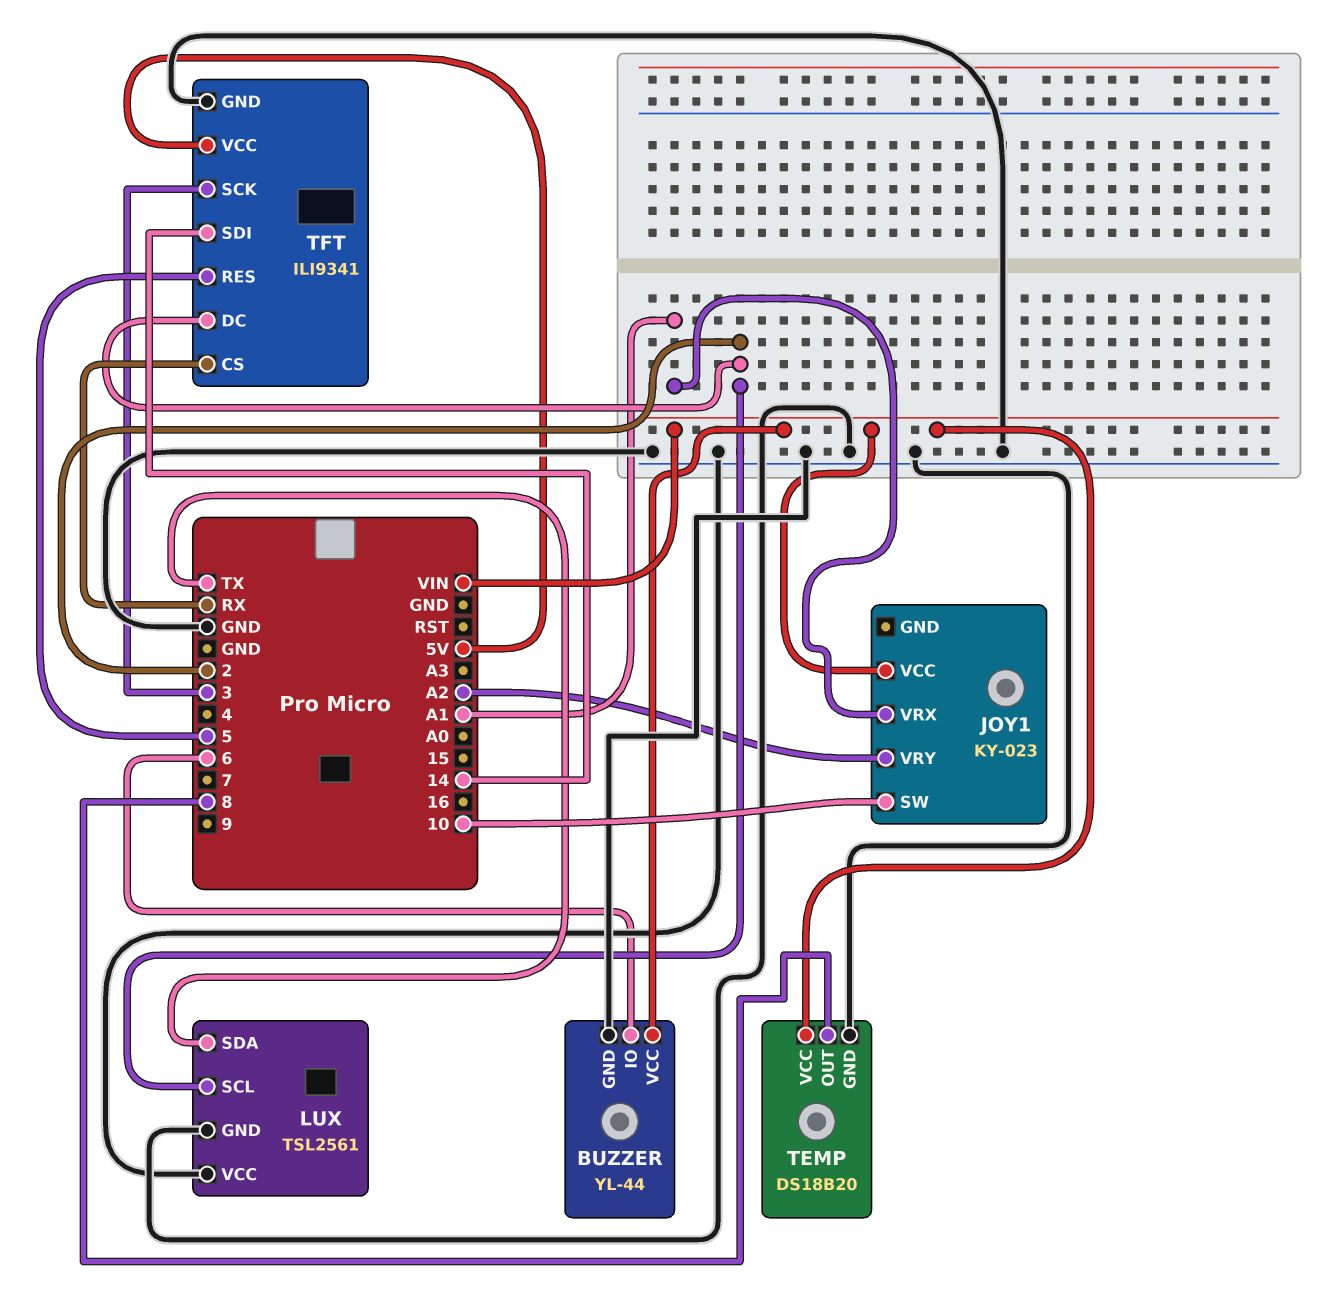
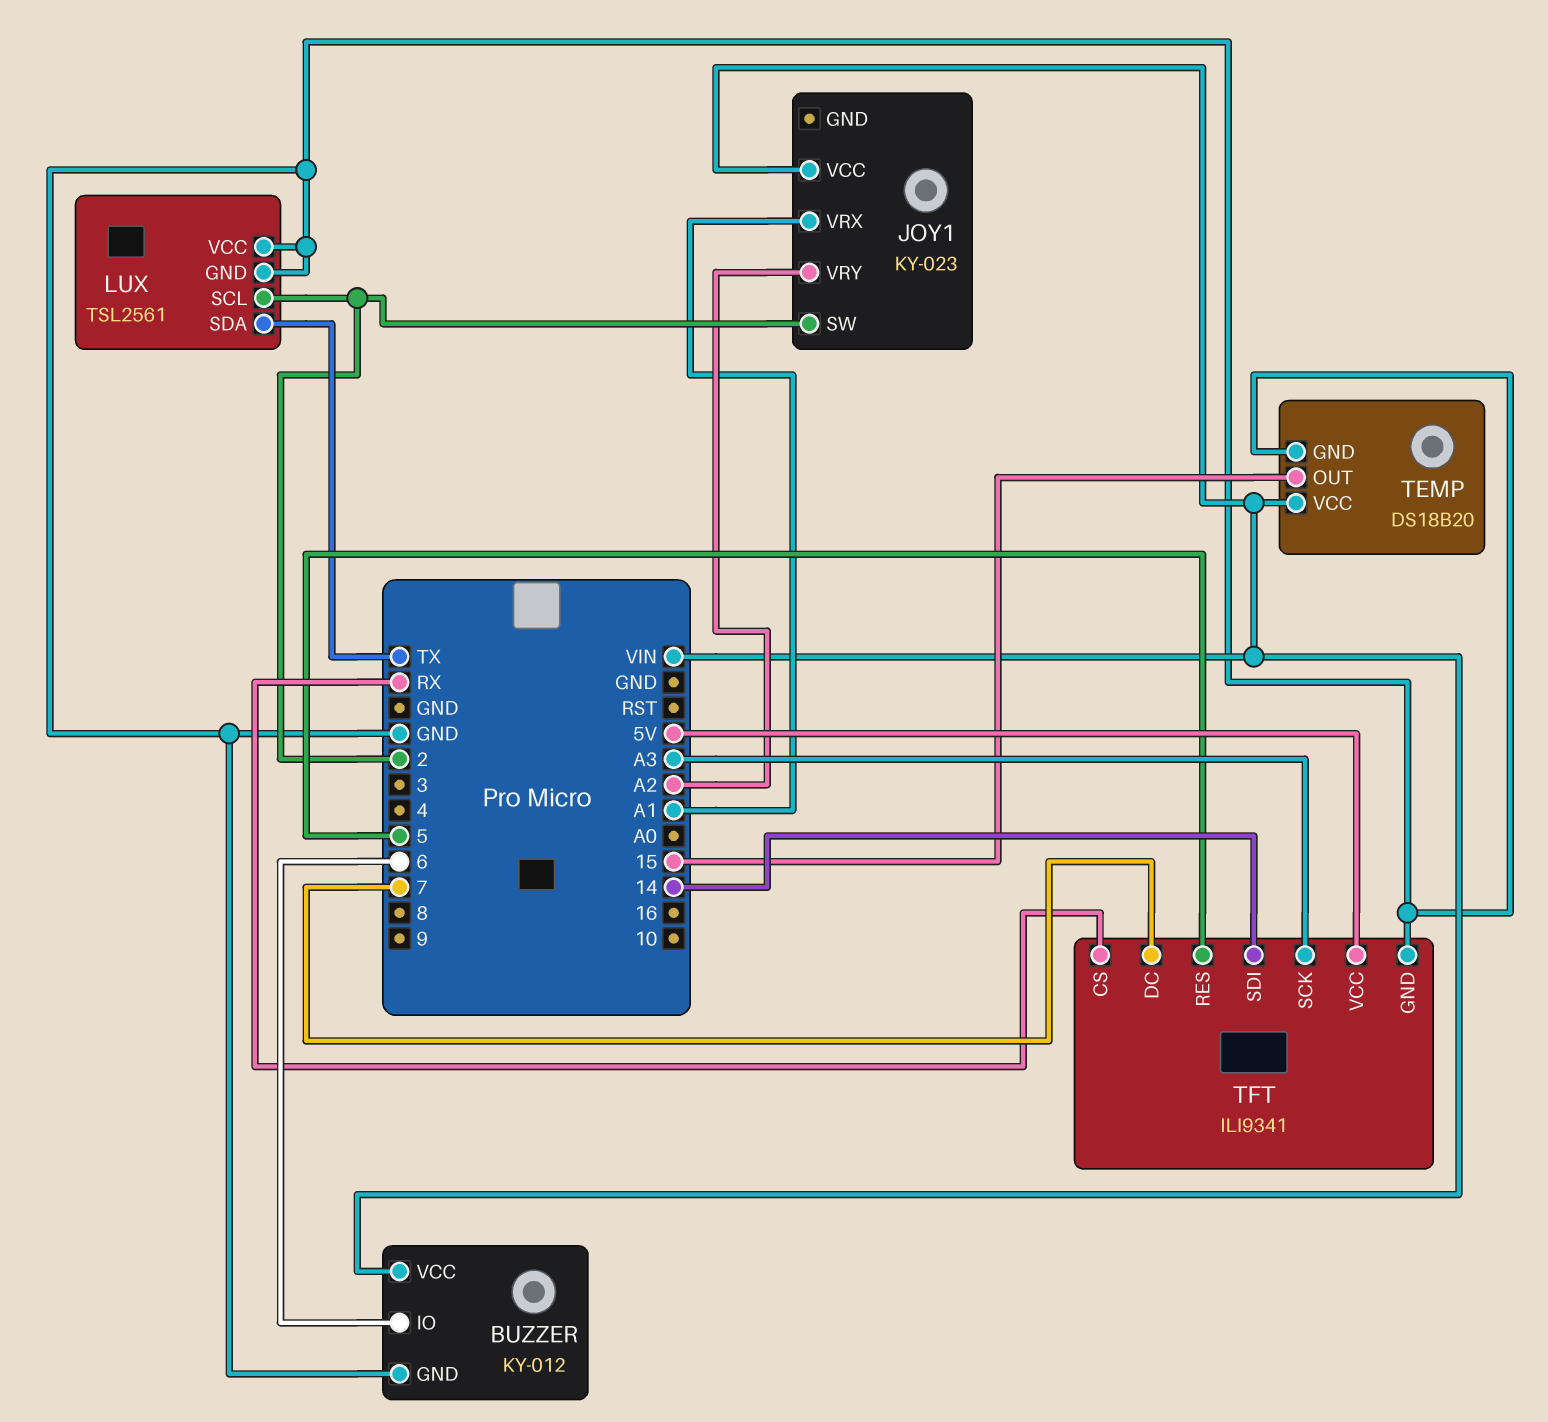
BUZZER: YL-44 -> KY-012
JOY1 pin SW: 10 -> 2
TEMP pin OUT: 8 -> 15
TFT pin DC: 2 -> 7
TFT pin SCK: 3 -> A3

